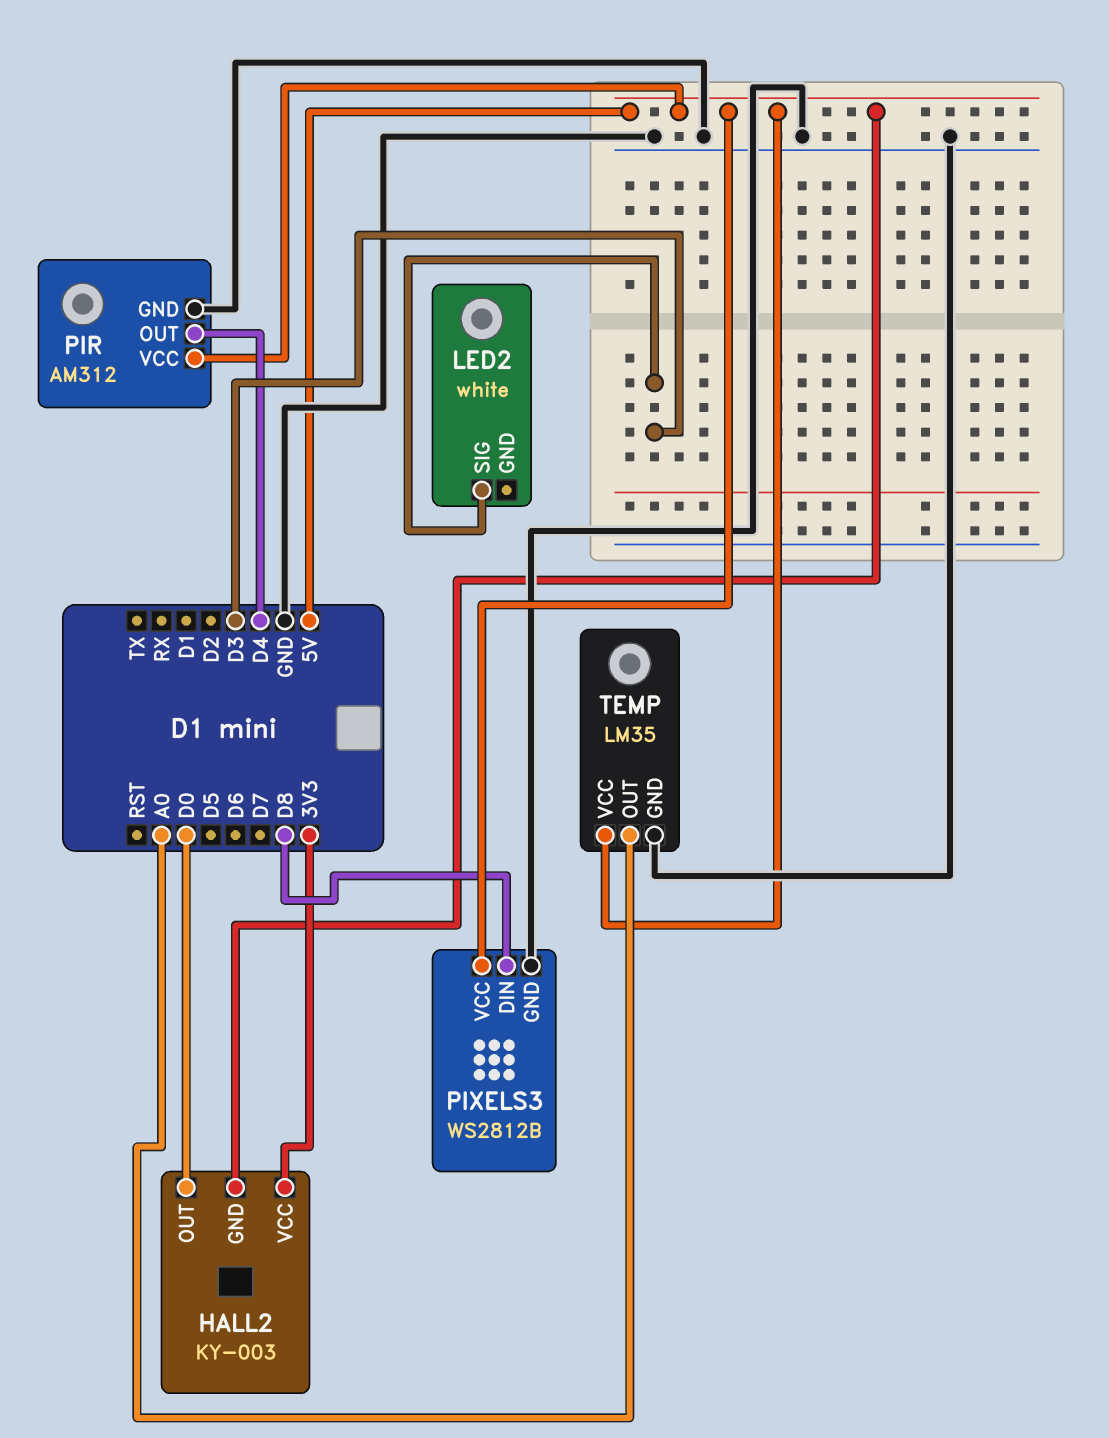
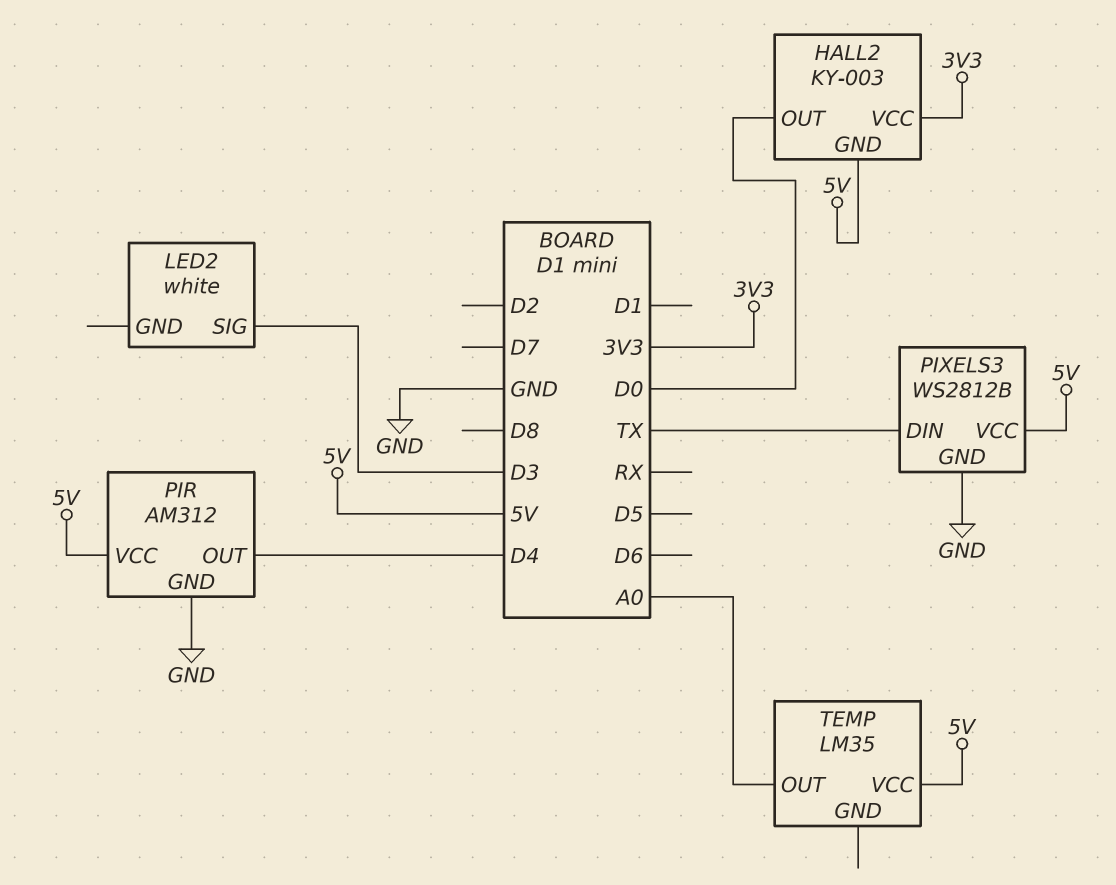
PIXELS3 pin DIN: D8 -> TX
TEMP pin GND: GND -> none

